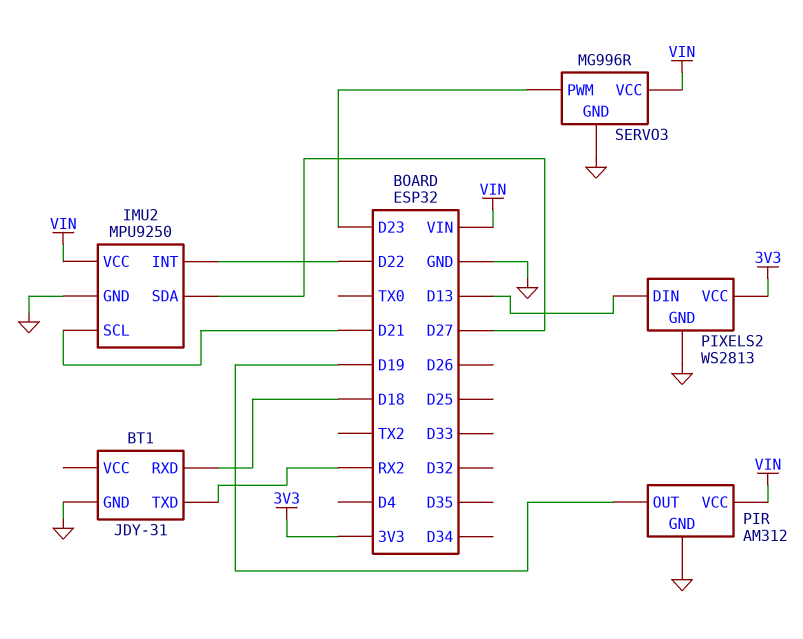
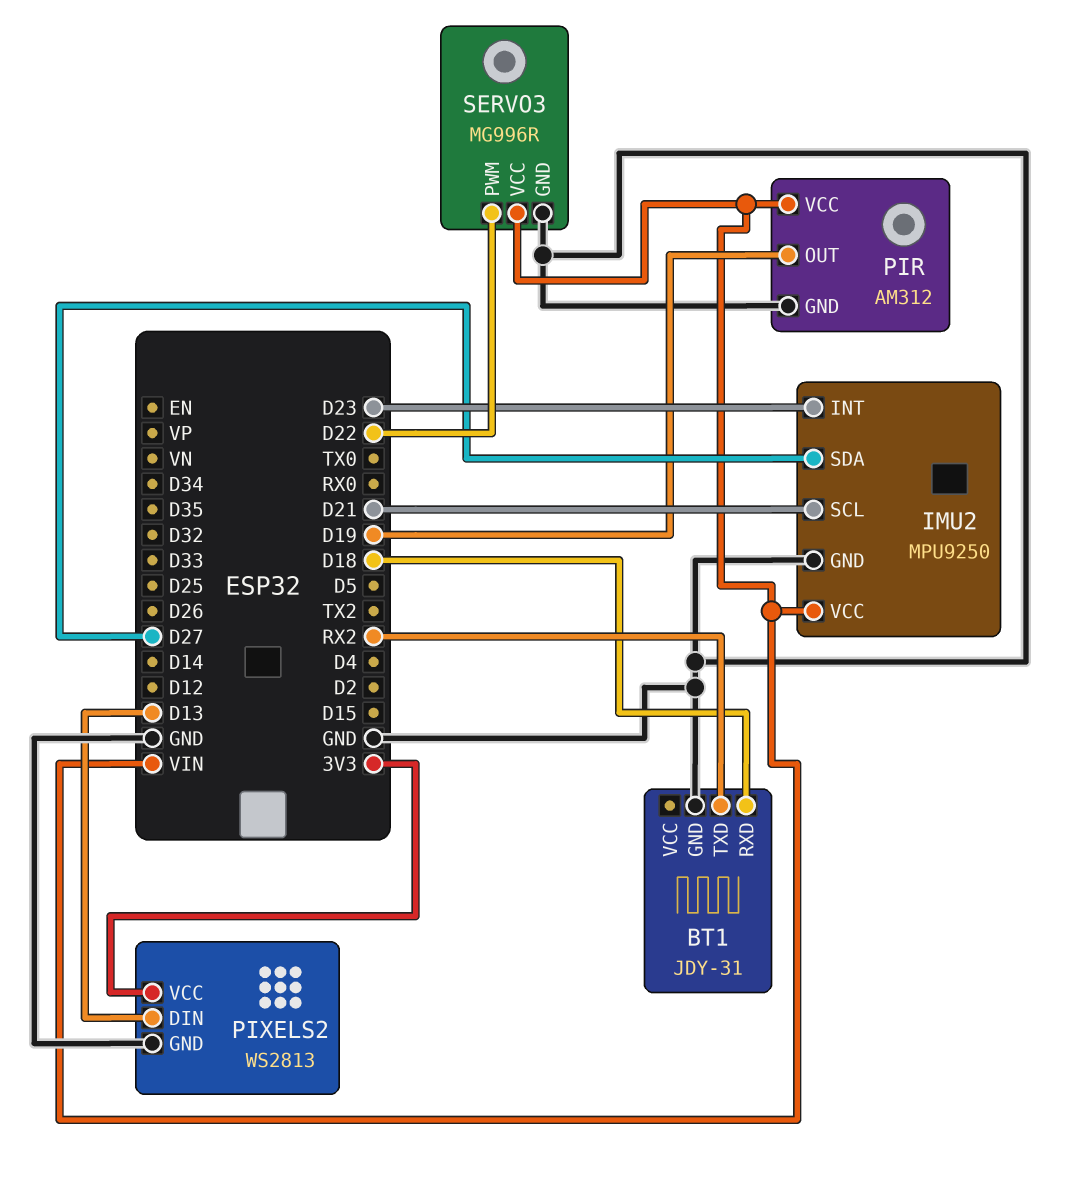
IMU2 pin INT: D22 -> D23
SERVO3 pin PWM: D23 -> D22

